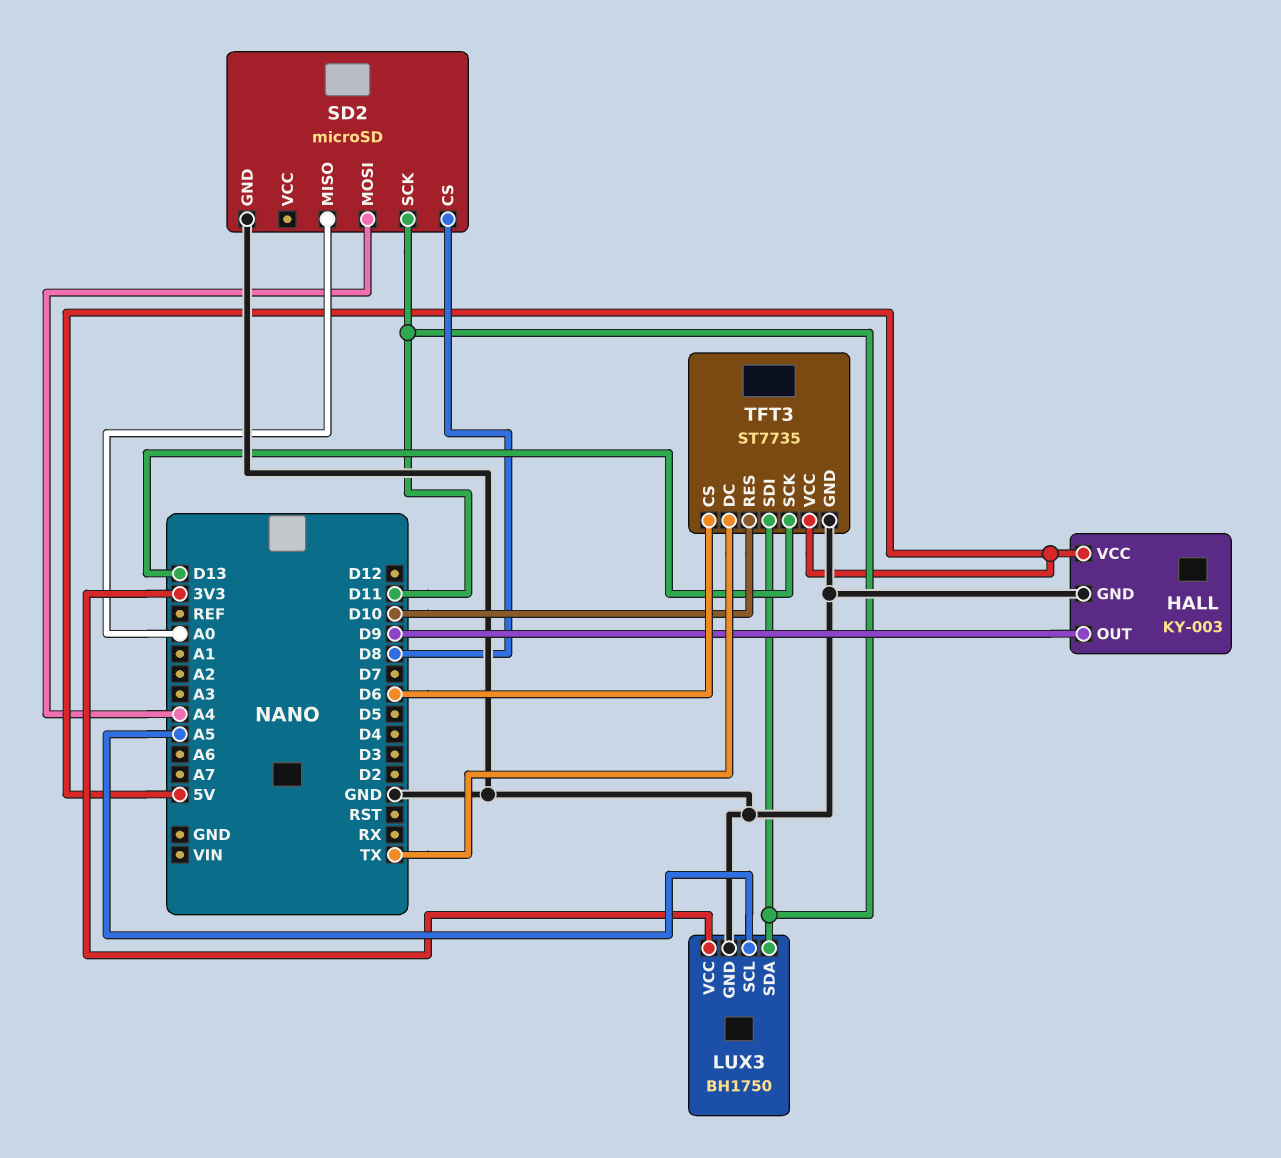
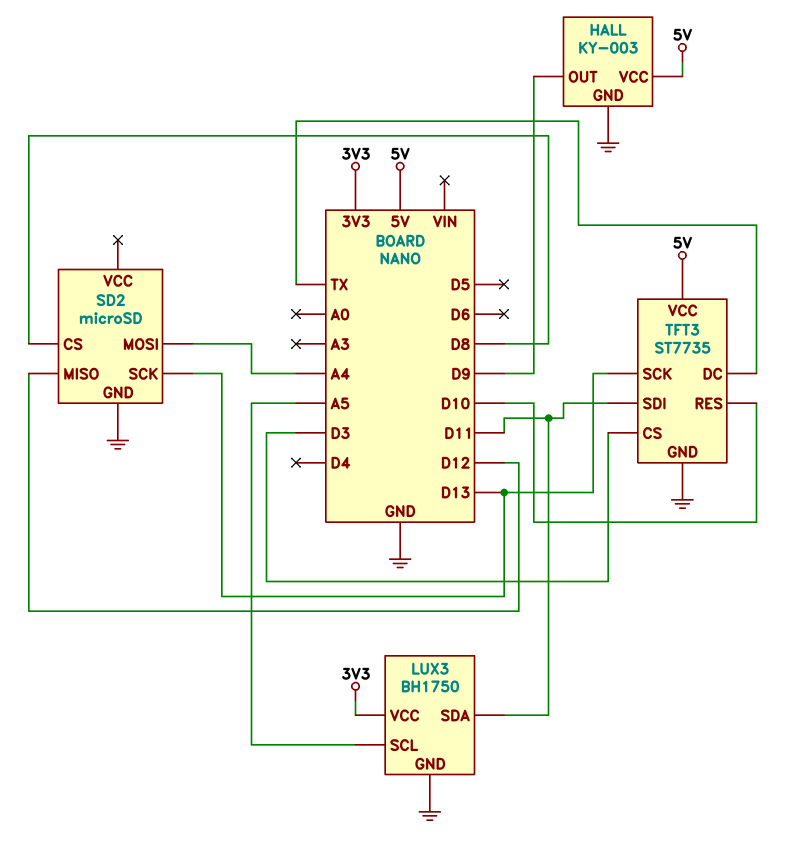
SD2 pin MISO: A0 -> D12
SD2 pin SCK: D11 -> D13
TFT3 pin CS: D6 -> D3

